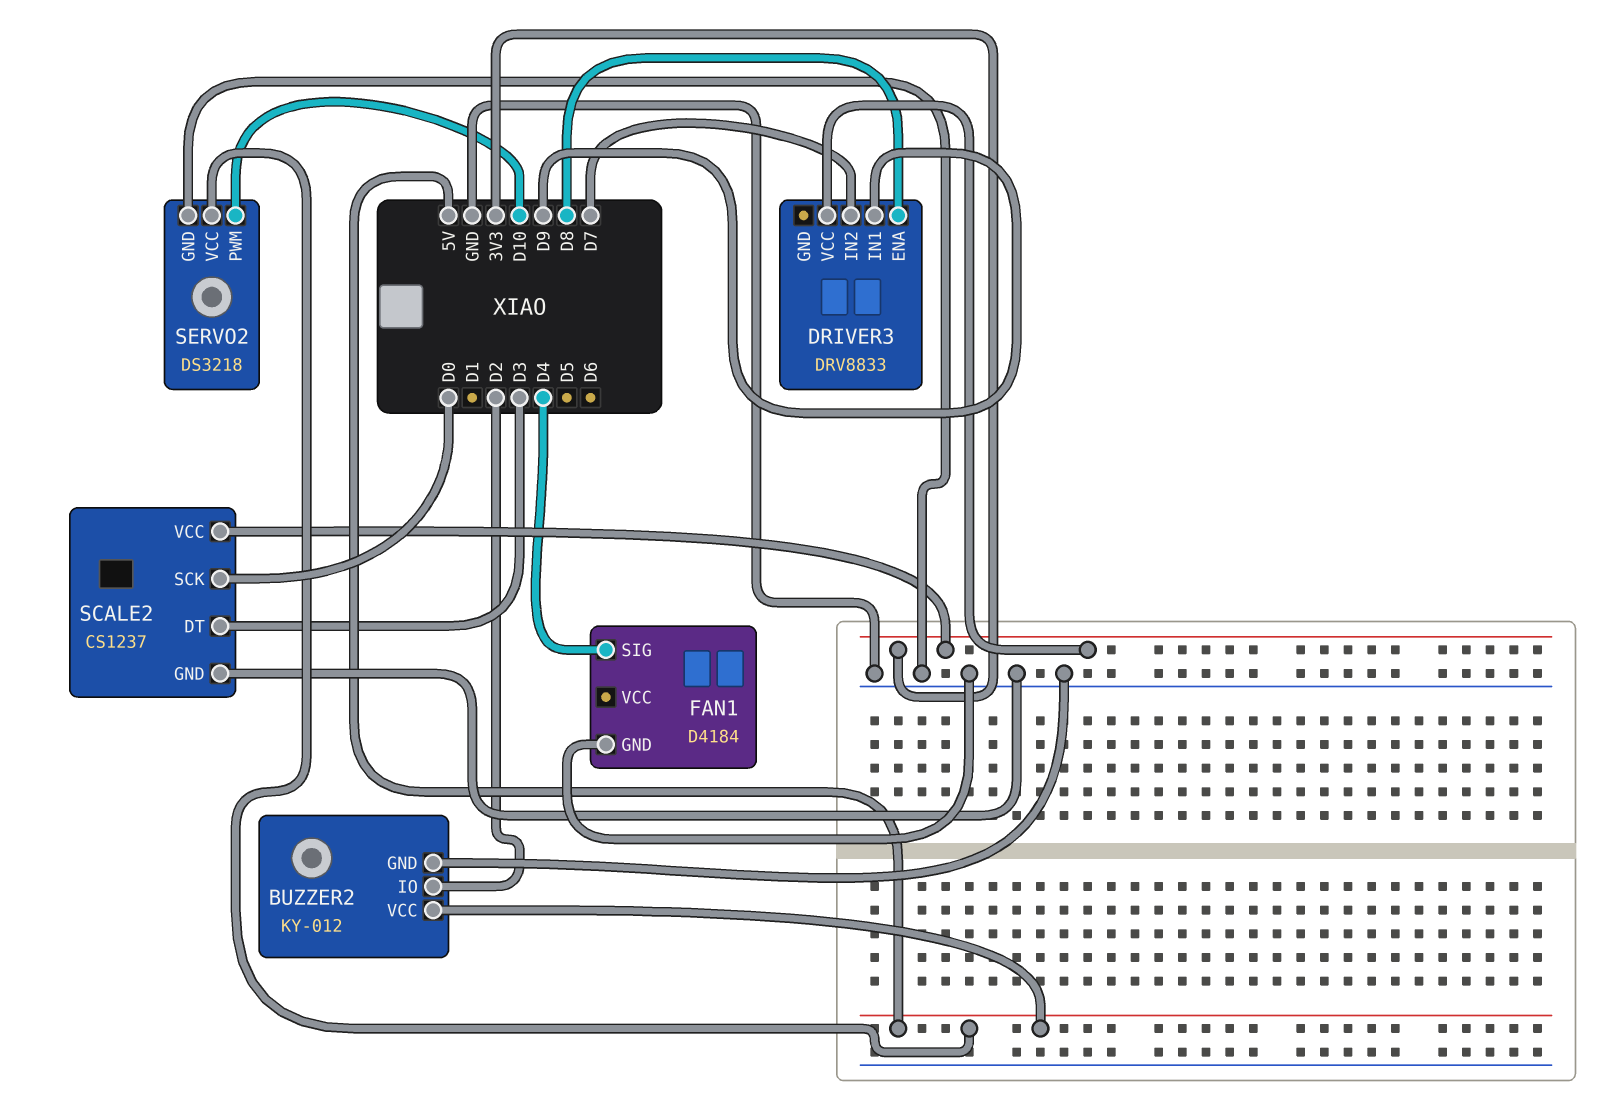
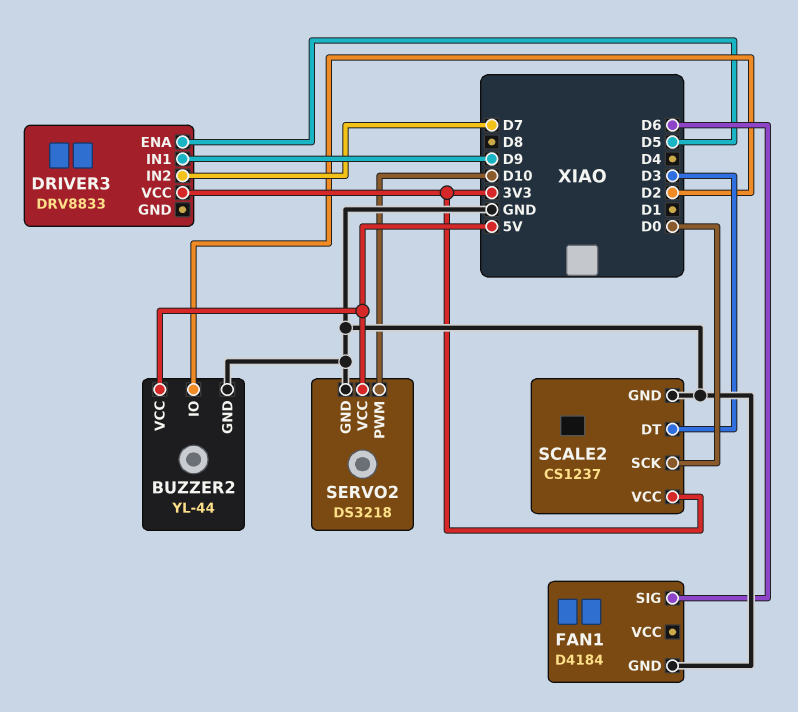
BUZZER2: KY-012 -> YL-44
DRIVER3 pin ENA: D8 -> D5
FAN1 pin SIG: D4 -> D6

